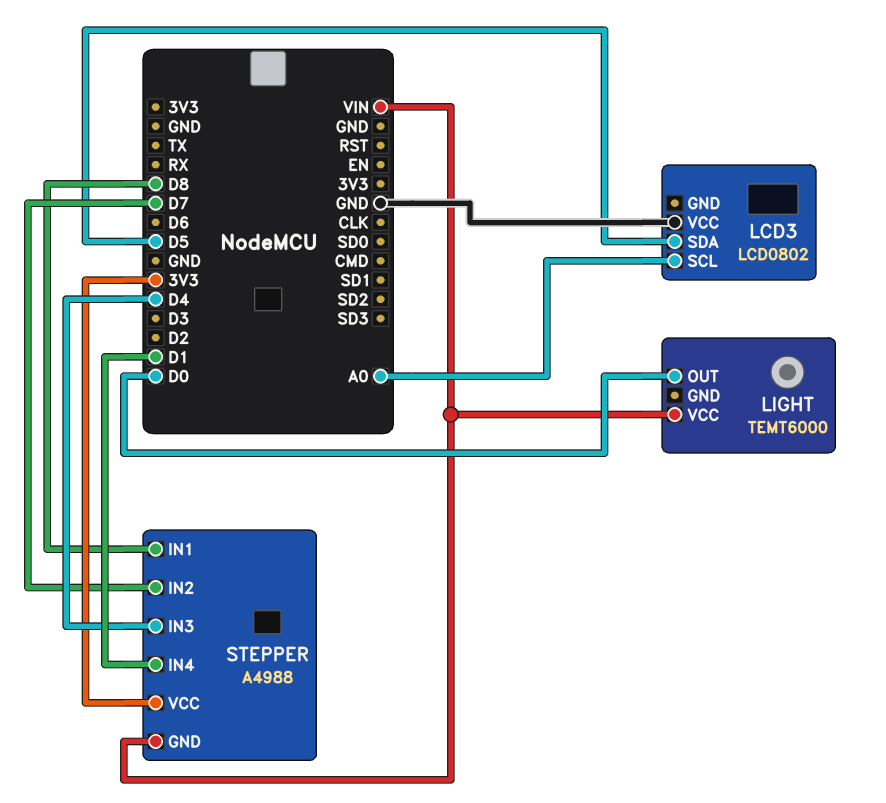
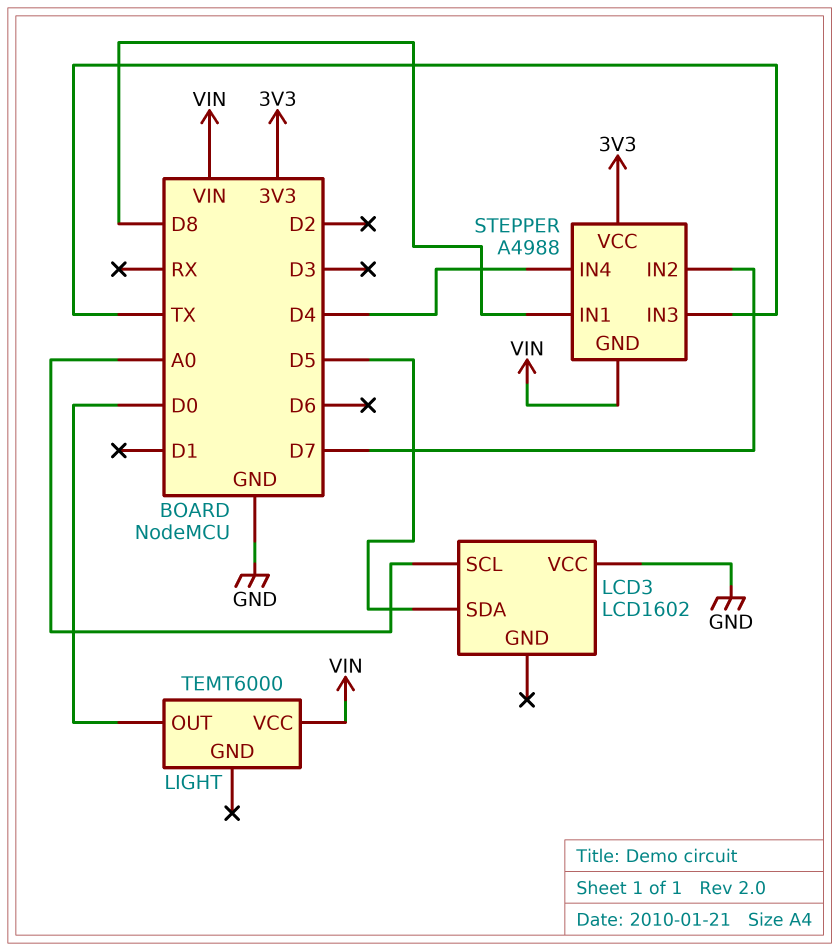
LCD3: LCD0802 -> LCD1602
STEPPER pin IN3: D4 -> TX
STEPPER pin IN4: D1 -> D4

